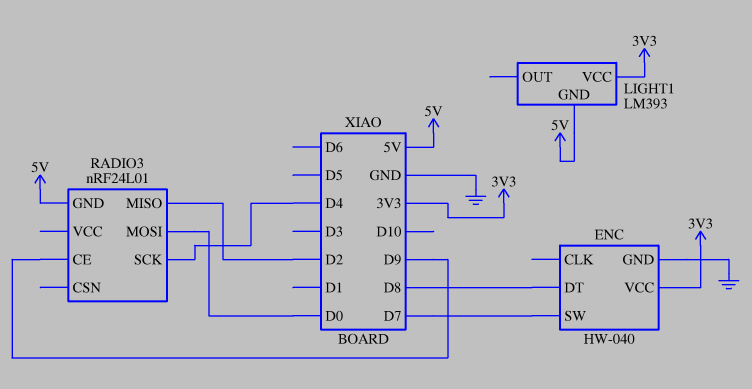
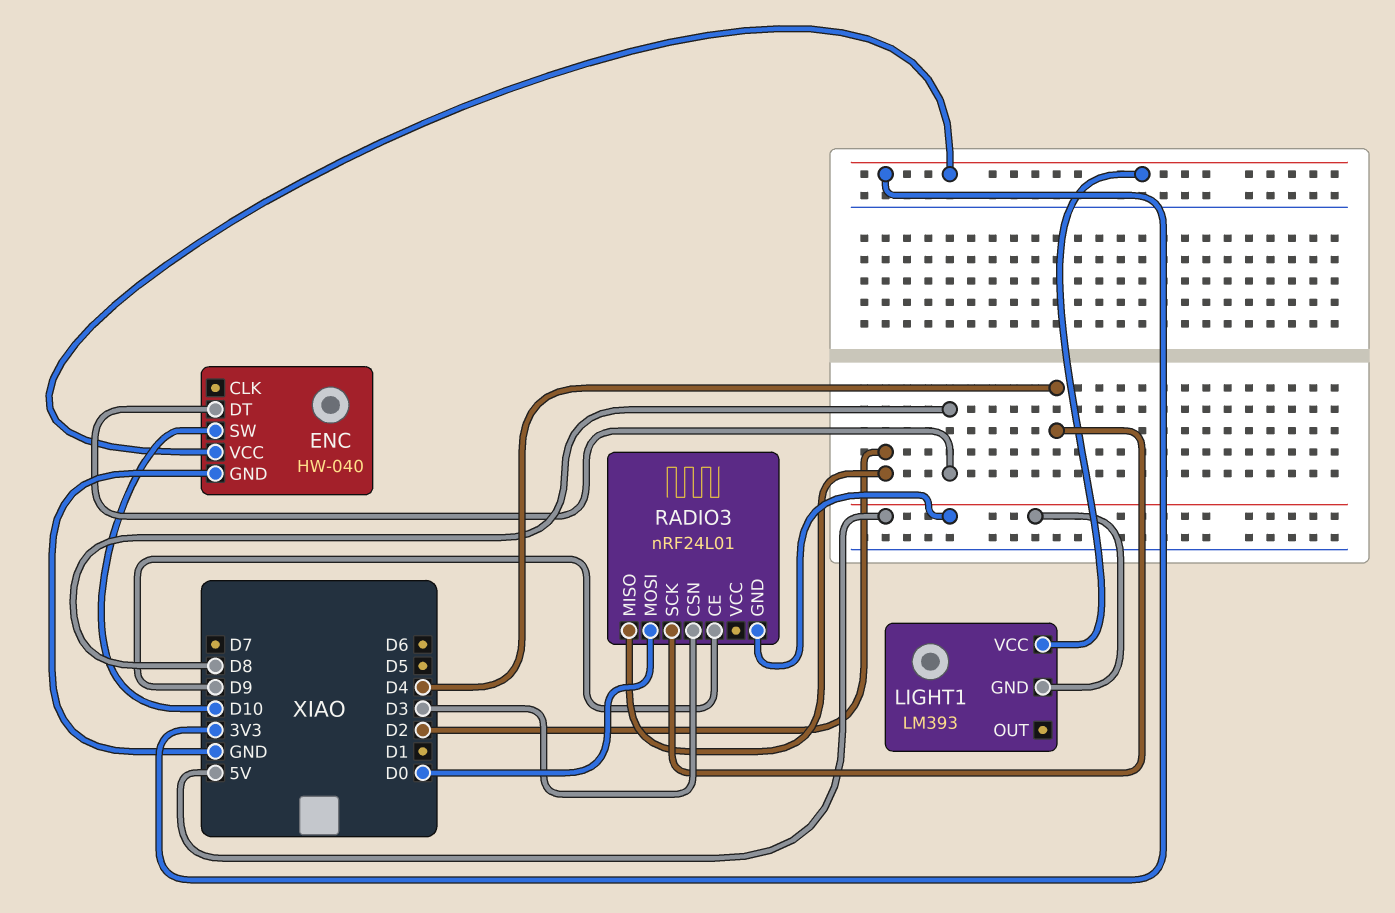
ENC pin SW: D7 -> D10
RADIO3 pin CSN: none -> D3

